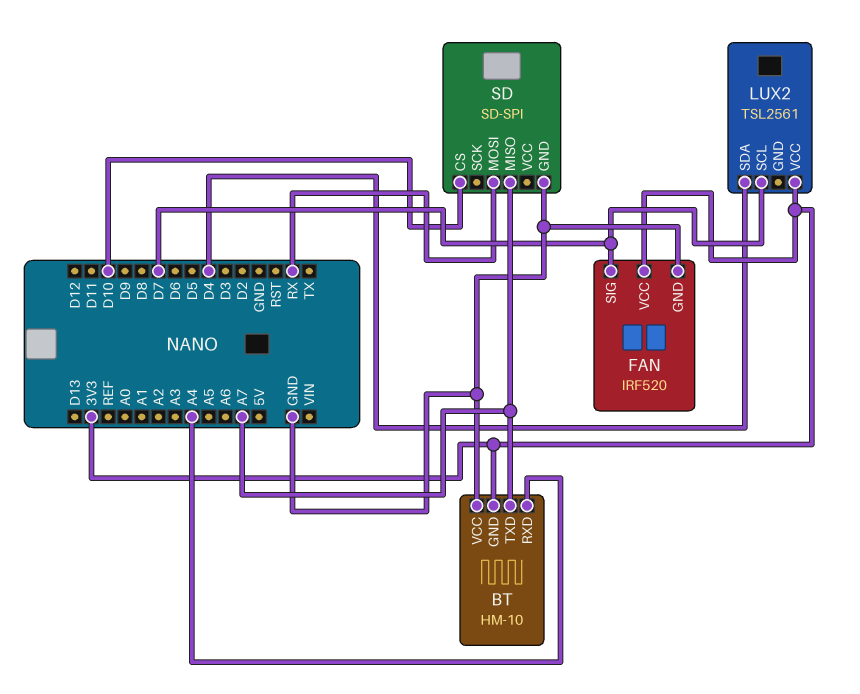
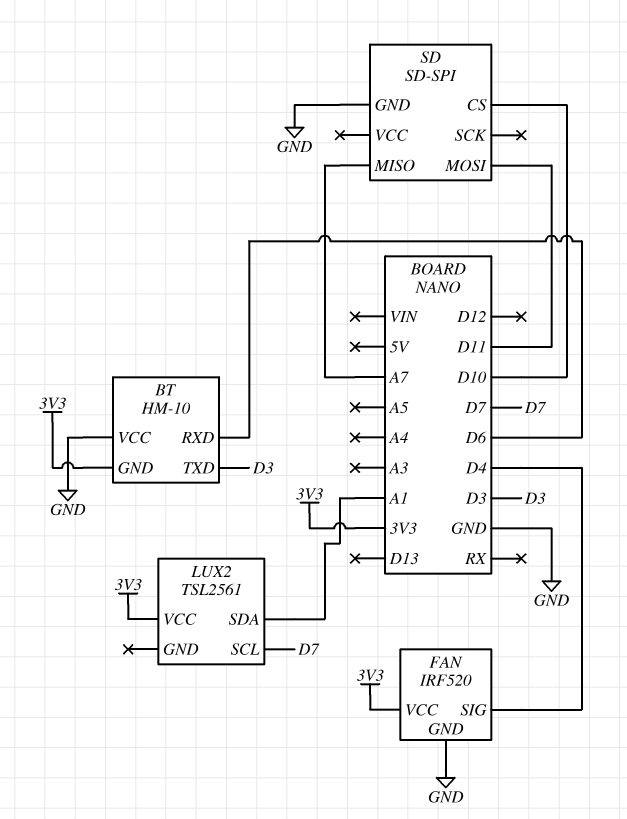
BT pin RXD: A4 -> D6
BT pin TXD: A7 -> D3
FAN pin SIG: D7 -> D4
LUX2 pin SDA: D4 -> A1
SD pin MOSI: RX -> D11

